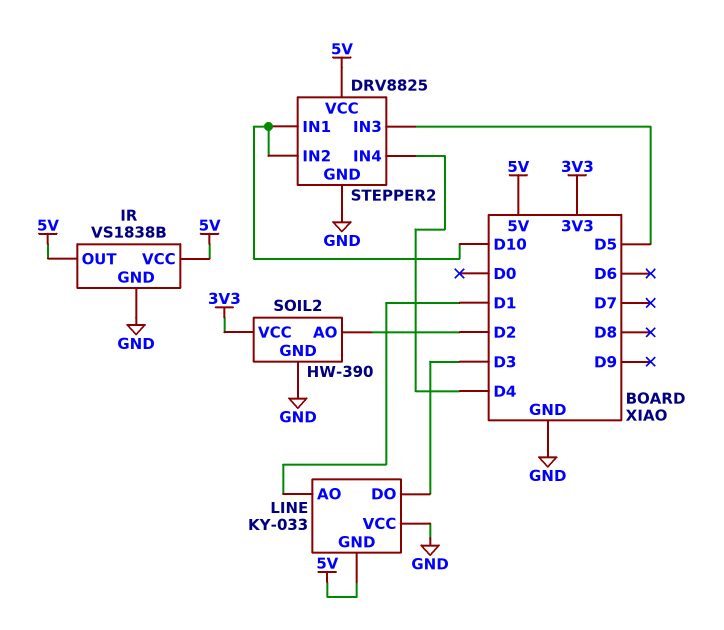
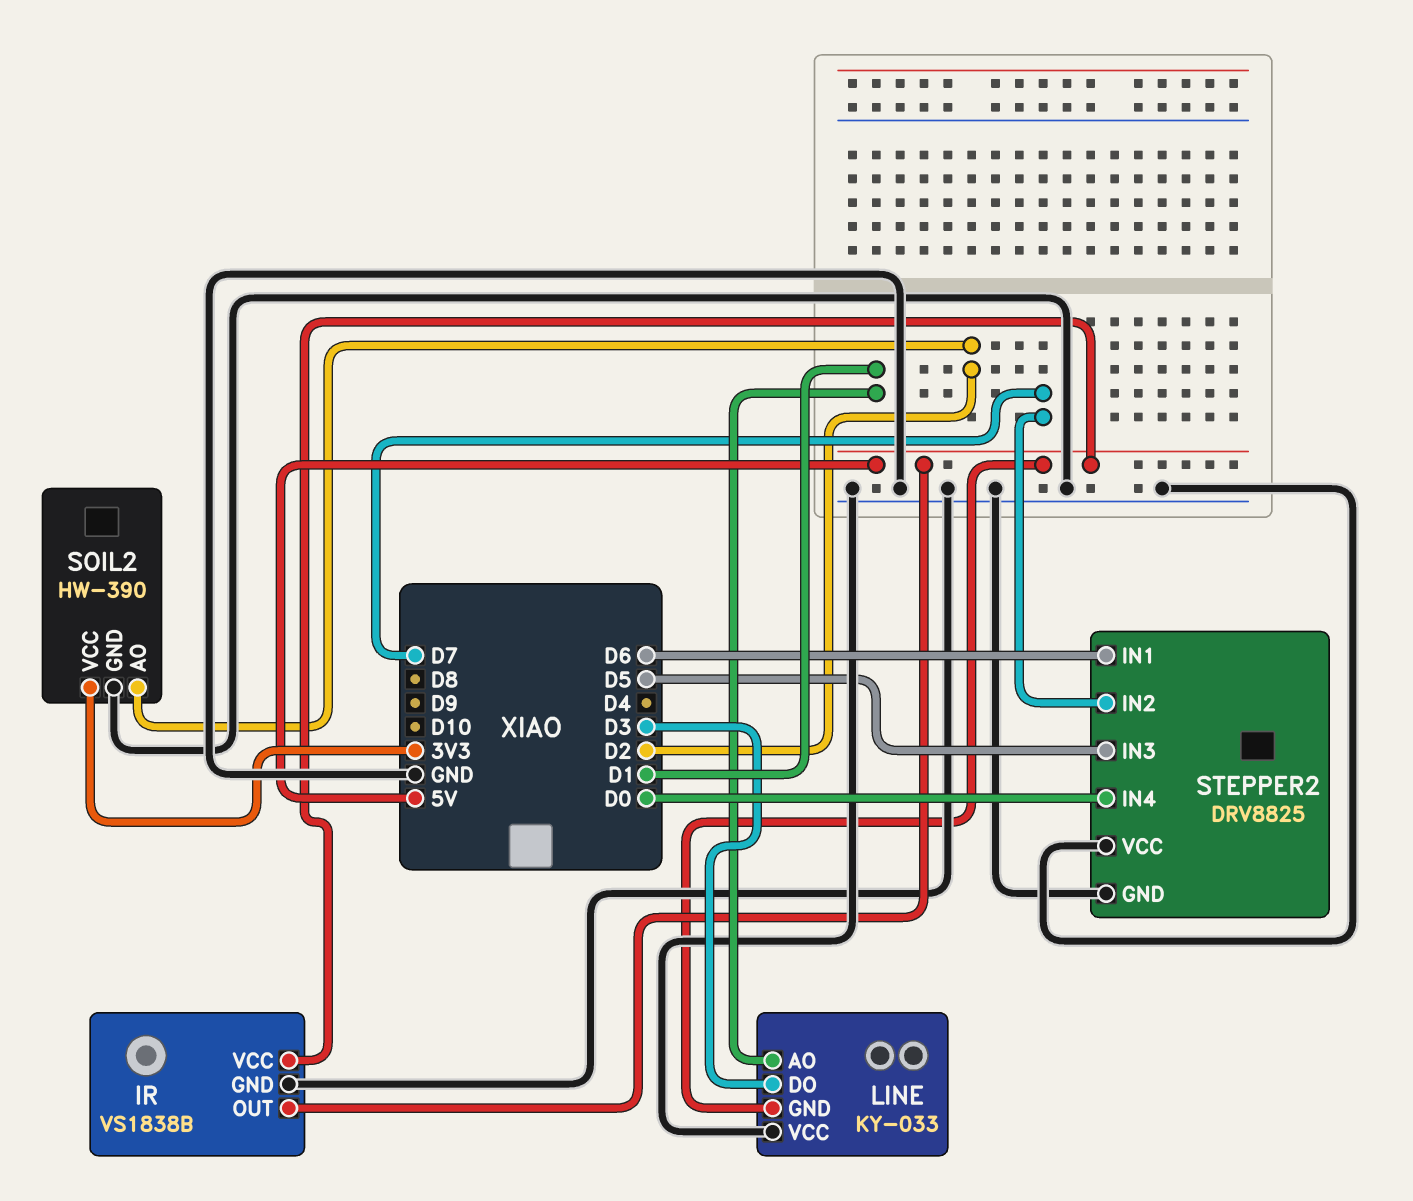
STEPPER2 pin IN1: D10 -> D6
STEPPER2 pin IN2: D10 -> D7
STEPPER2 pin IN4: D4 -> D0
STEPPER2 pin VCC: 5V -> GND

